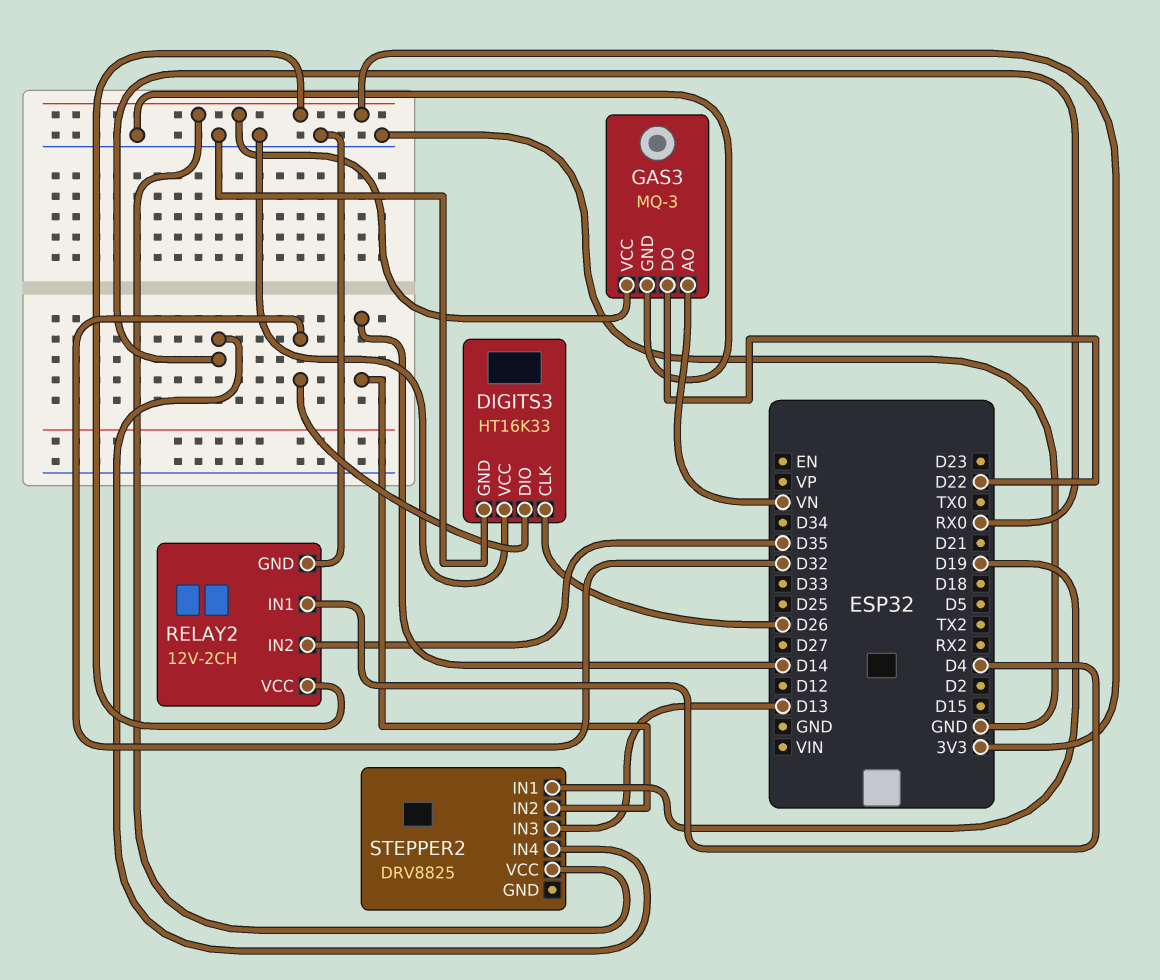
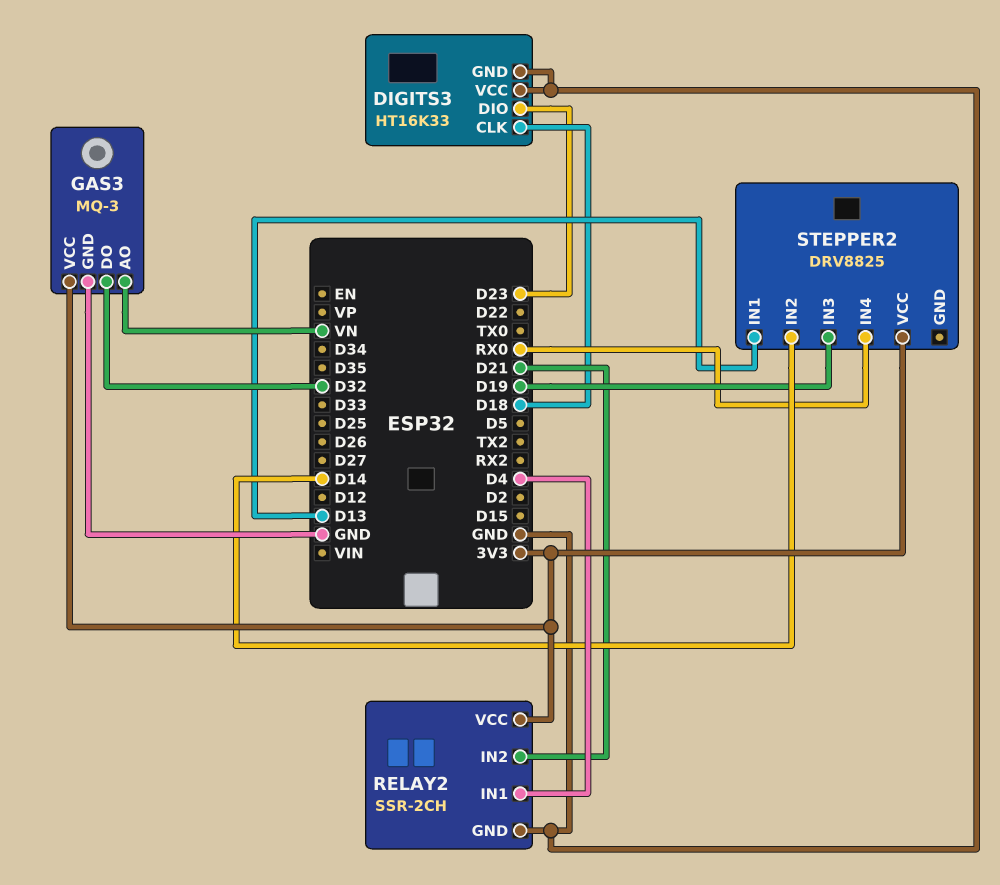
DIGITS3 pin CLK: D26 -> D18
DIGITS3 pin DIO: D32 -> D23
GAS3 pin DO: D22 -> D32
RELAY2: 12V-2CH -> SSR-2CH
RELAY2 pin IN2: D35 -> D21
STEPPER2 pin IN1: D19 -> D13
STEPPER2 pin IN3: D13 -> D19

